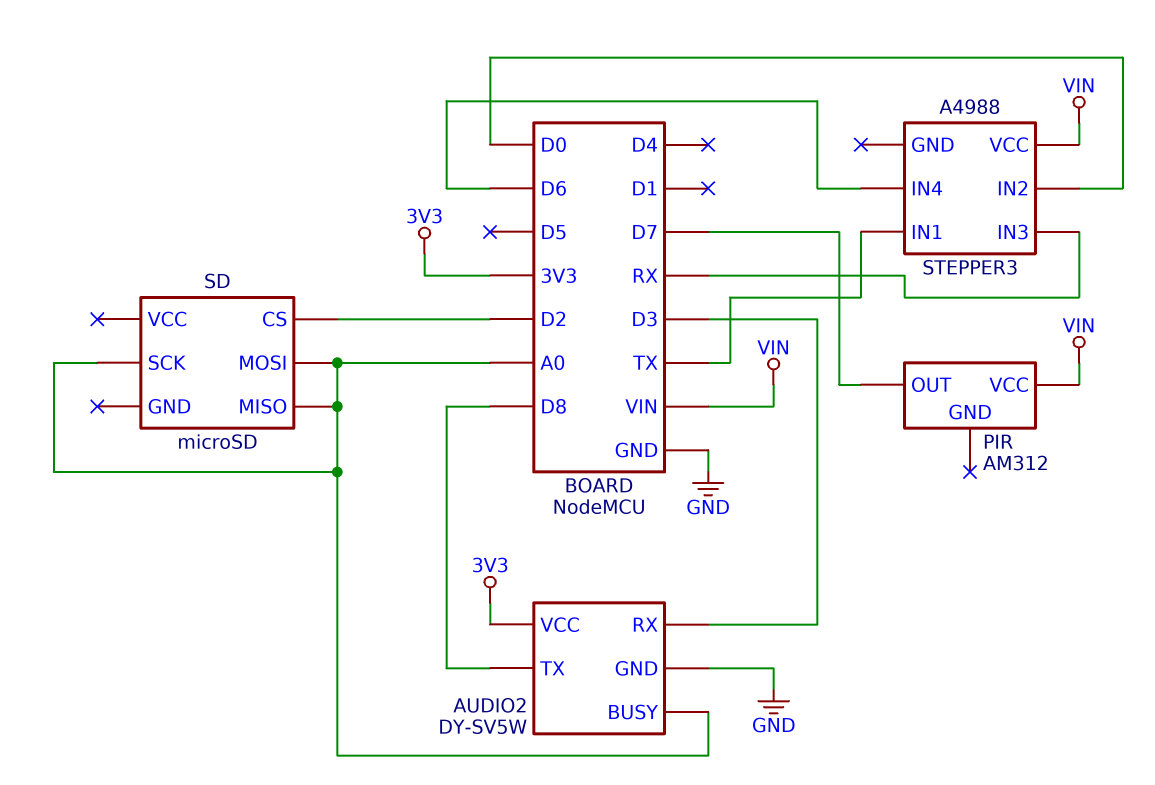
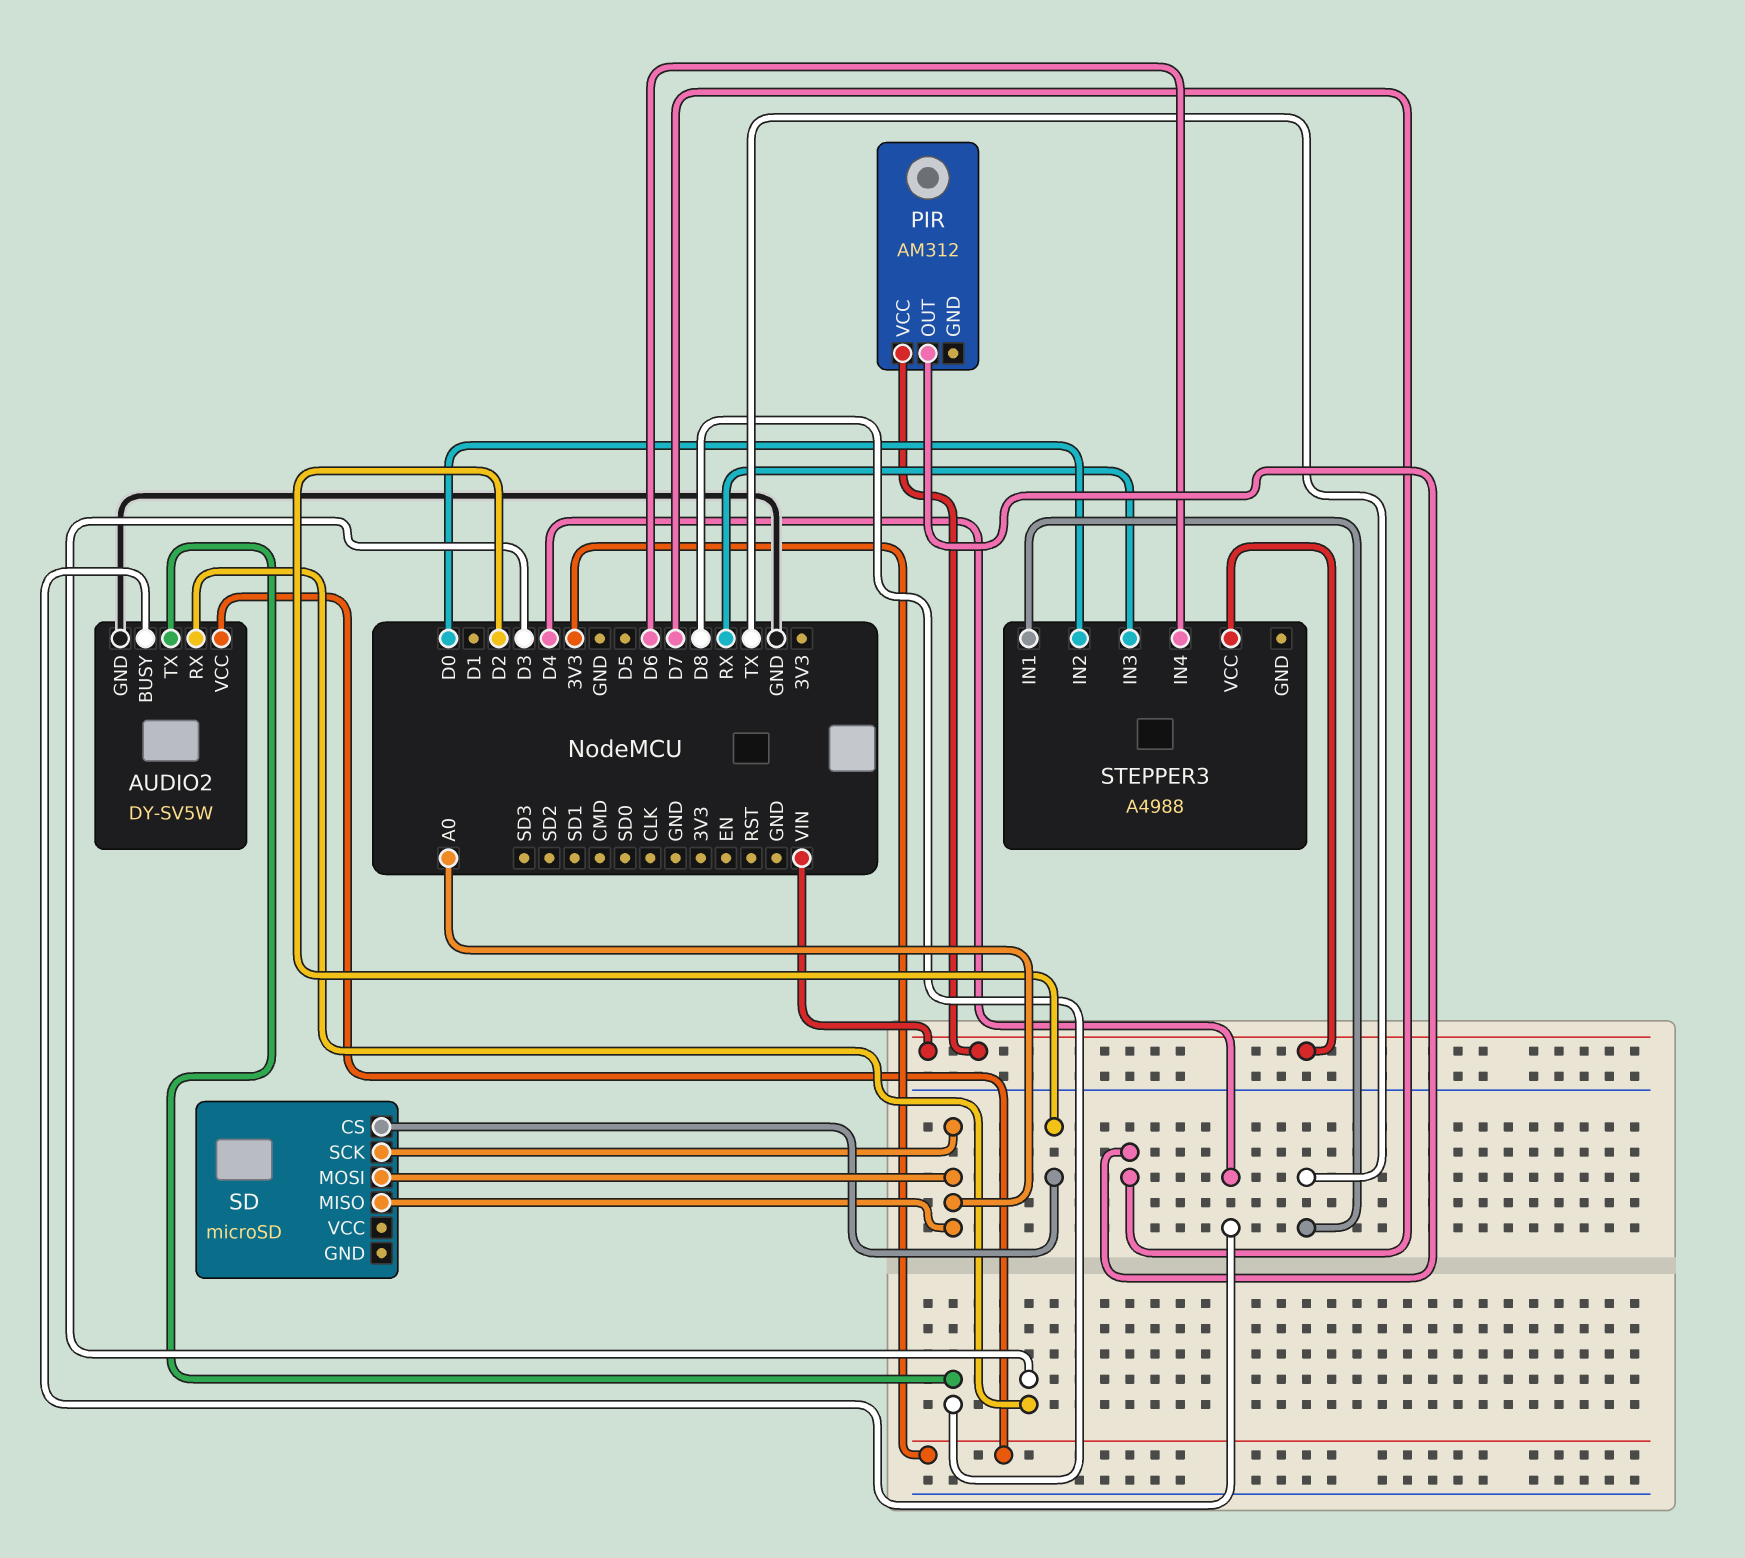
AUDIO2 pin BUSY: A0 -> D4

